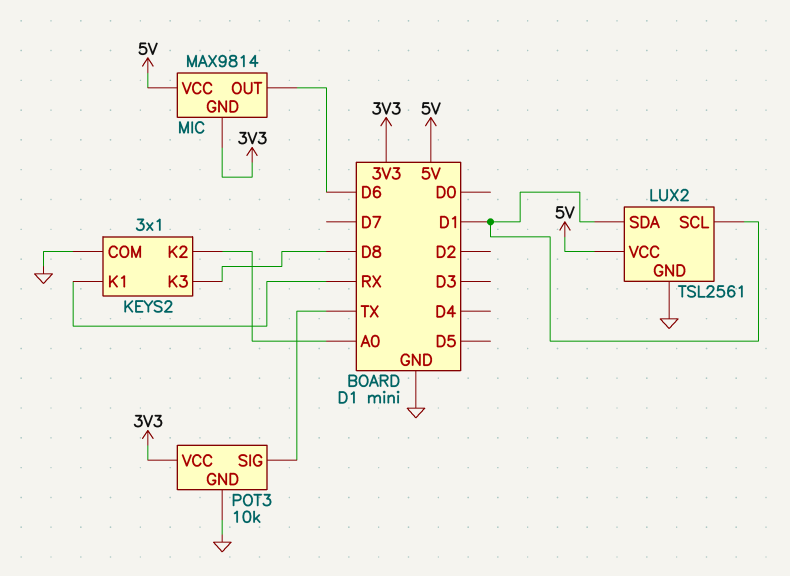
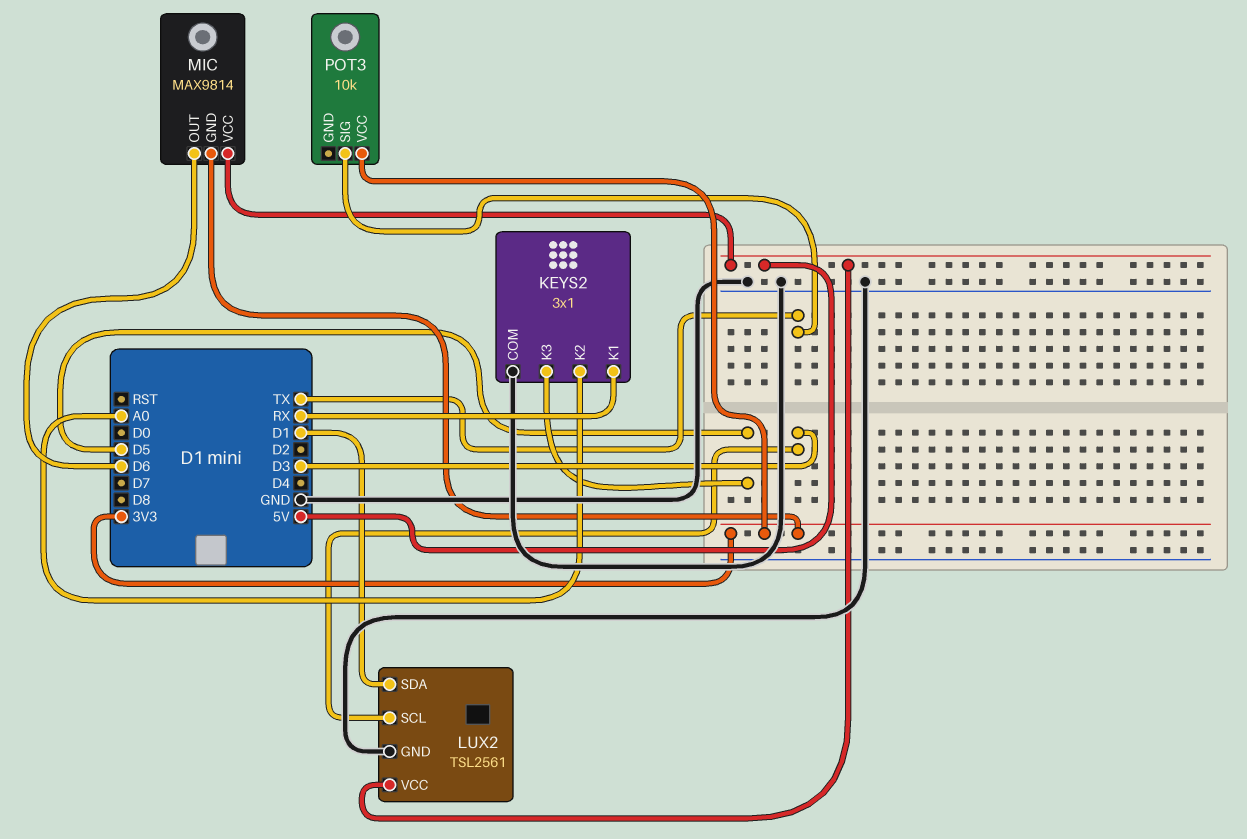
KEYS2 pin K3: D8 -> D5
LUX2 pin SCL: D1 -> D3
POT3 pin GND: GND -> none

